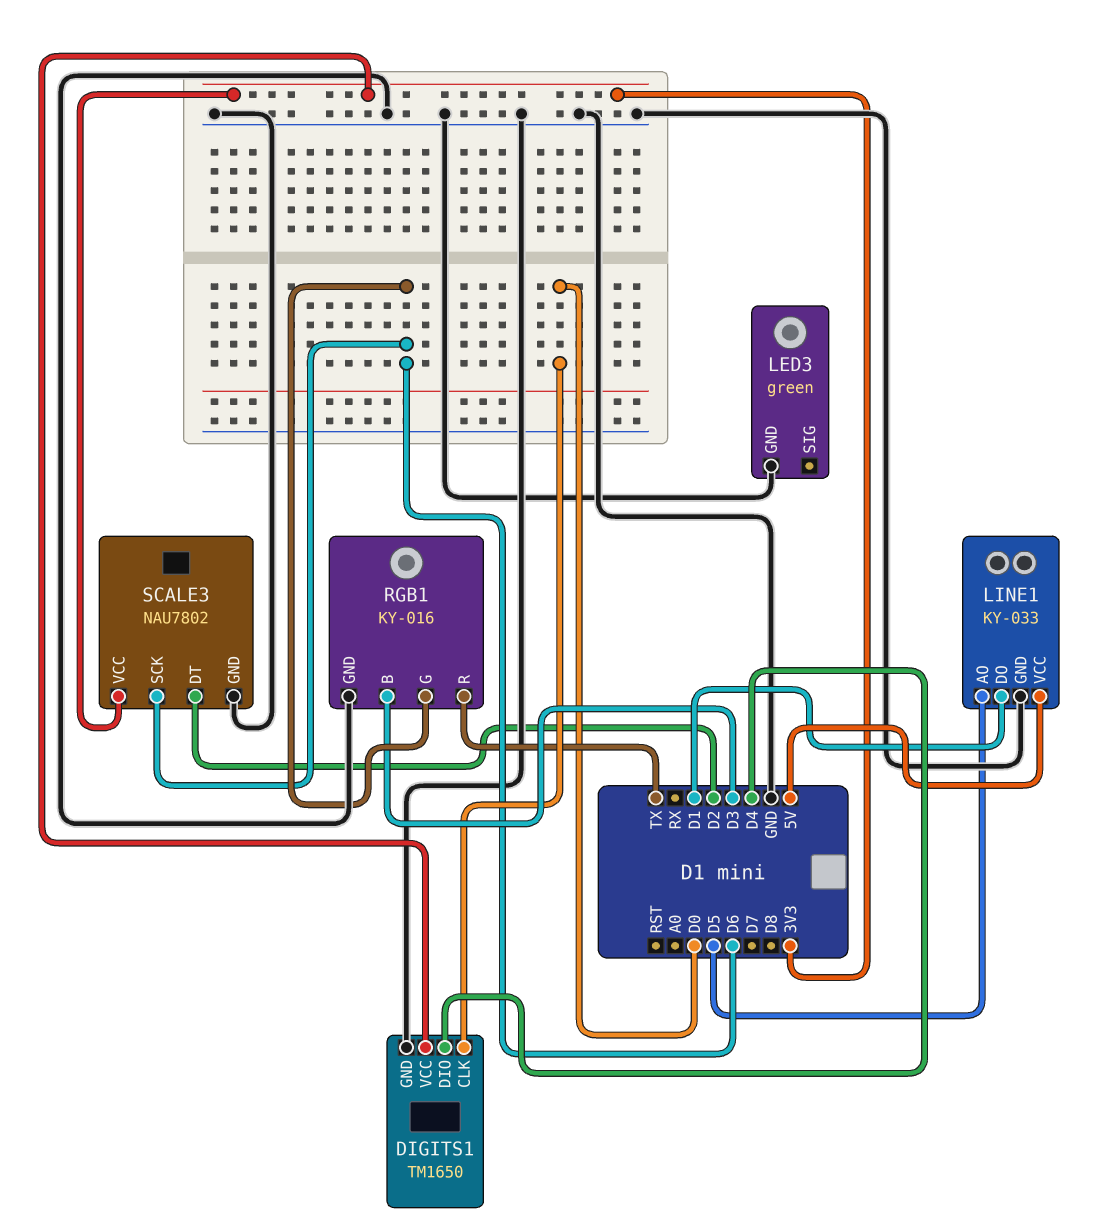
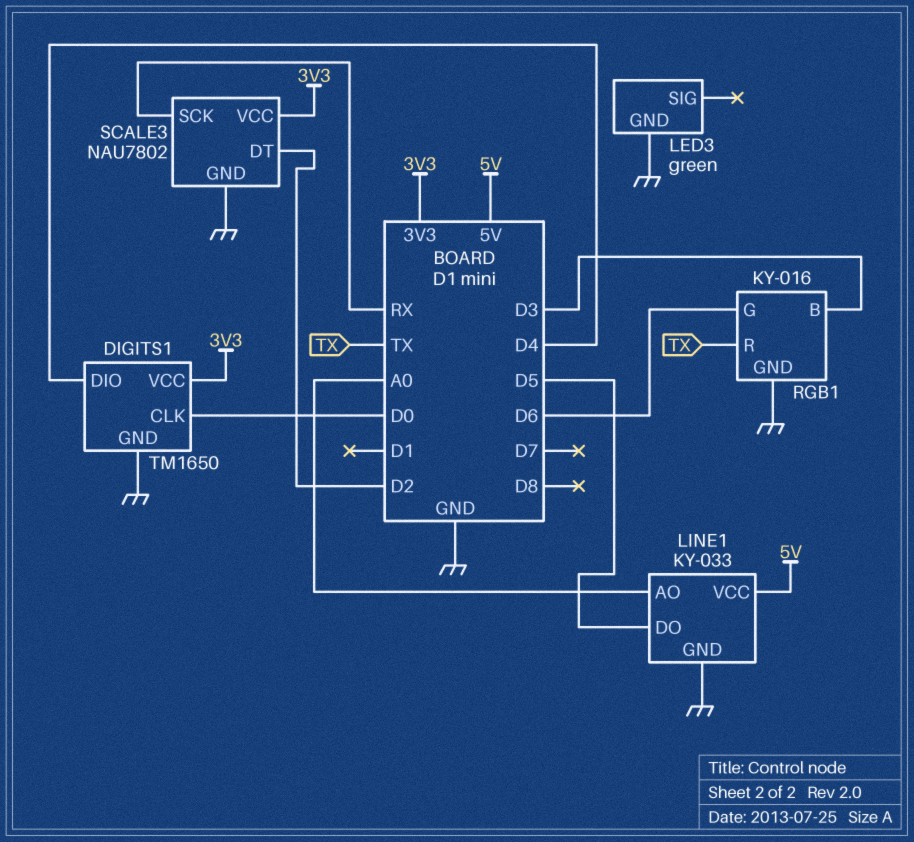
LINE1 pin AO: D5 -> A0
LINE1 pin DO: D1 -> D5
SCALE3 pin SCK: D6 -> RX

